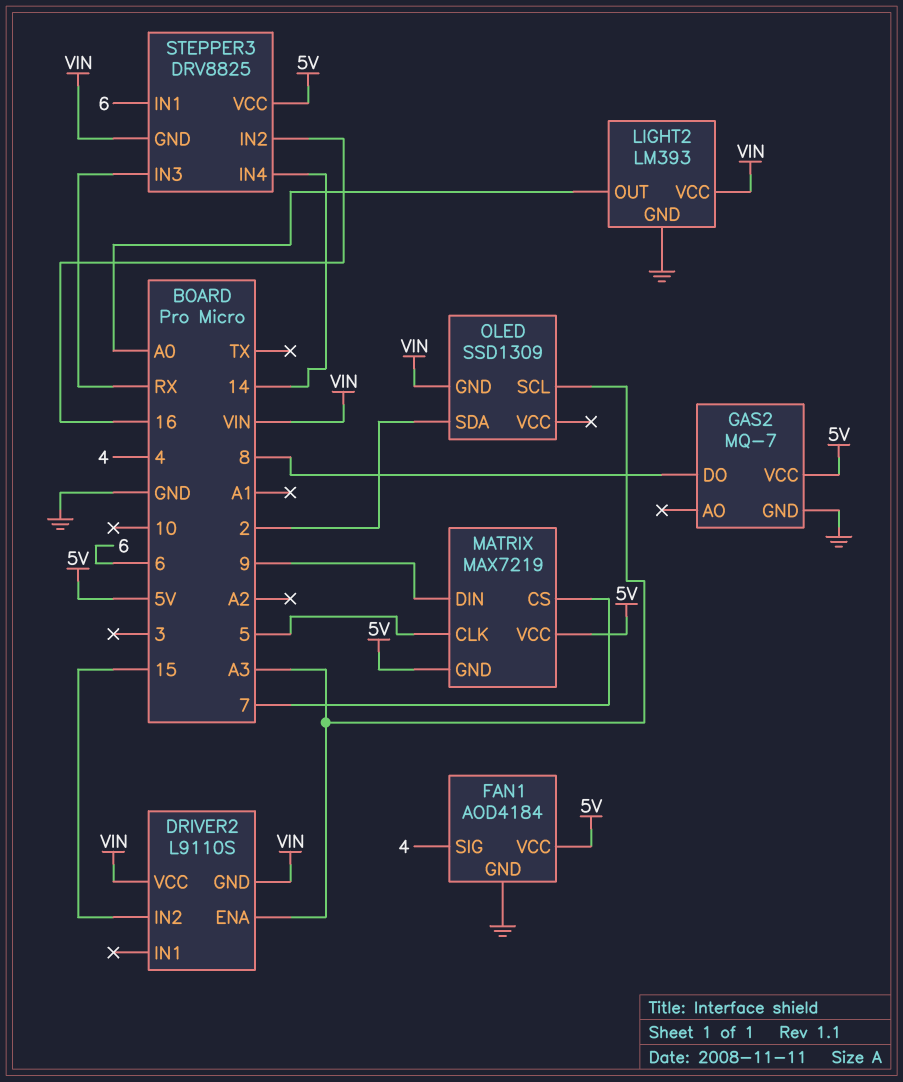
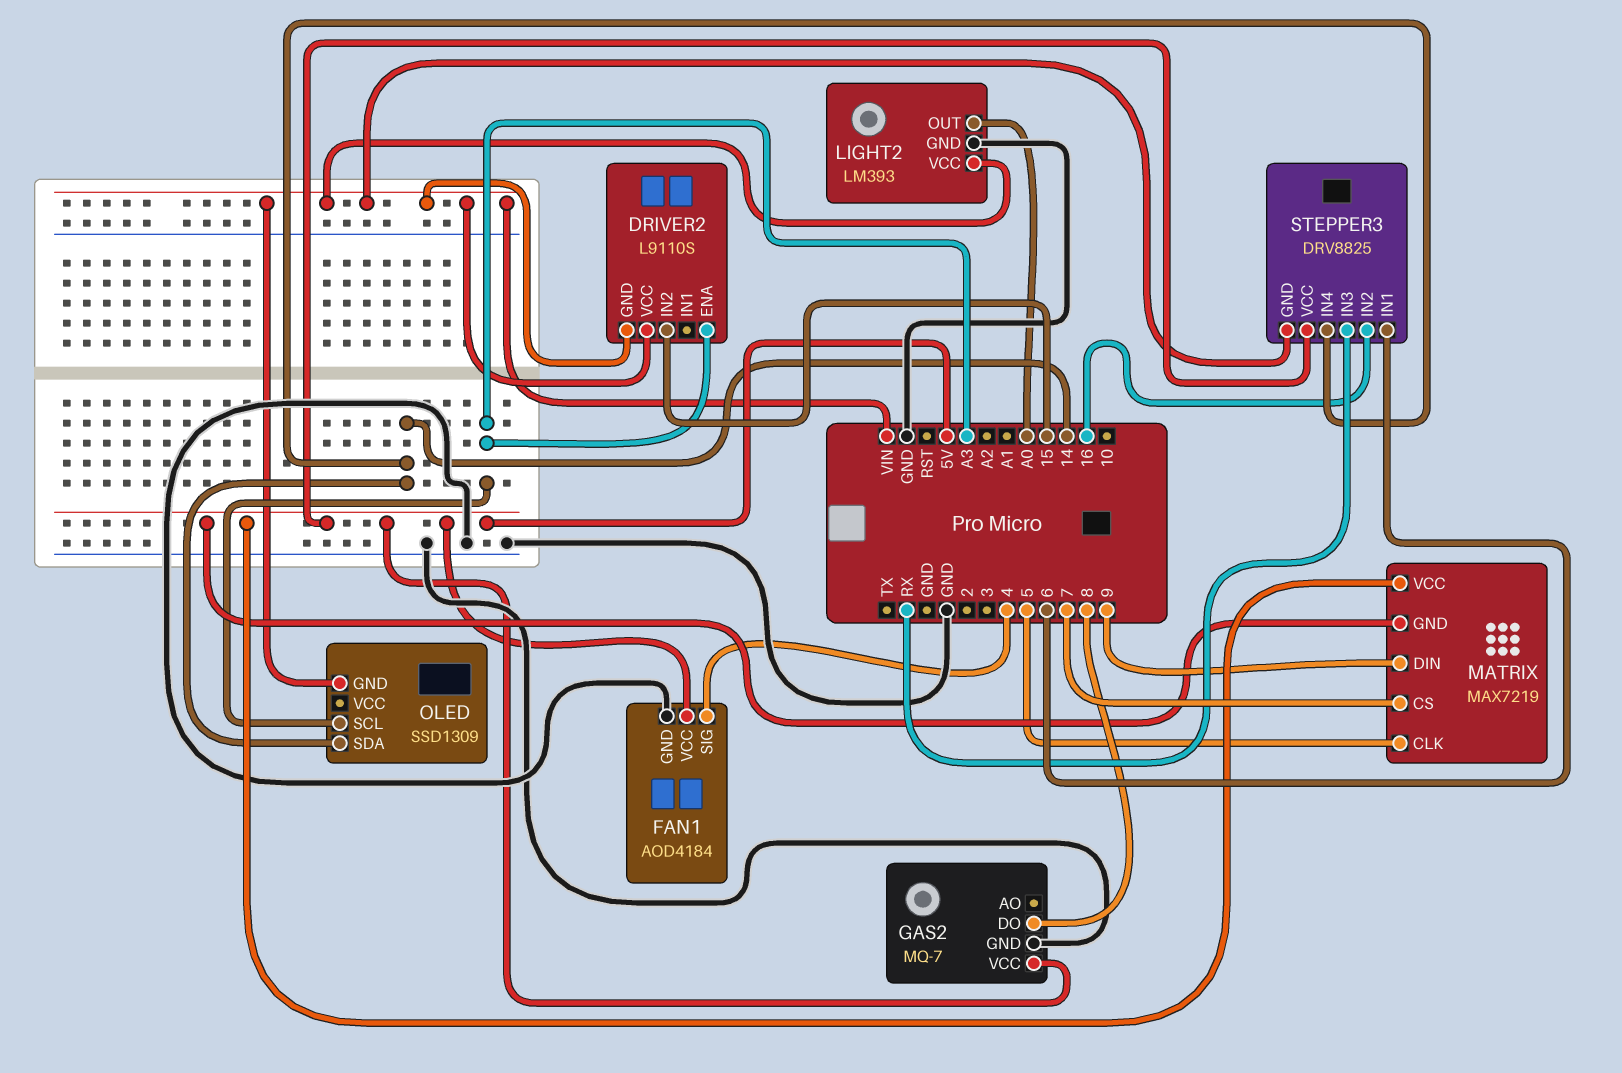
OLED pin SDA: 2 -> 14

